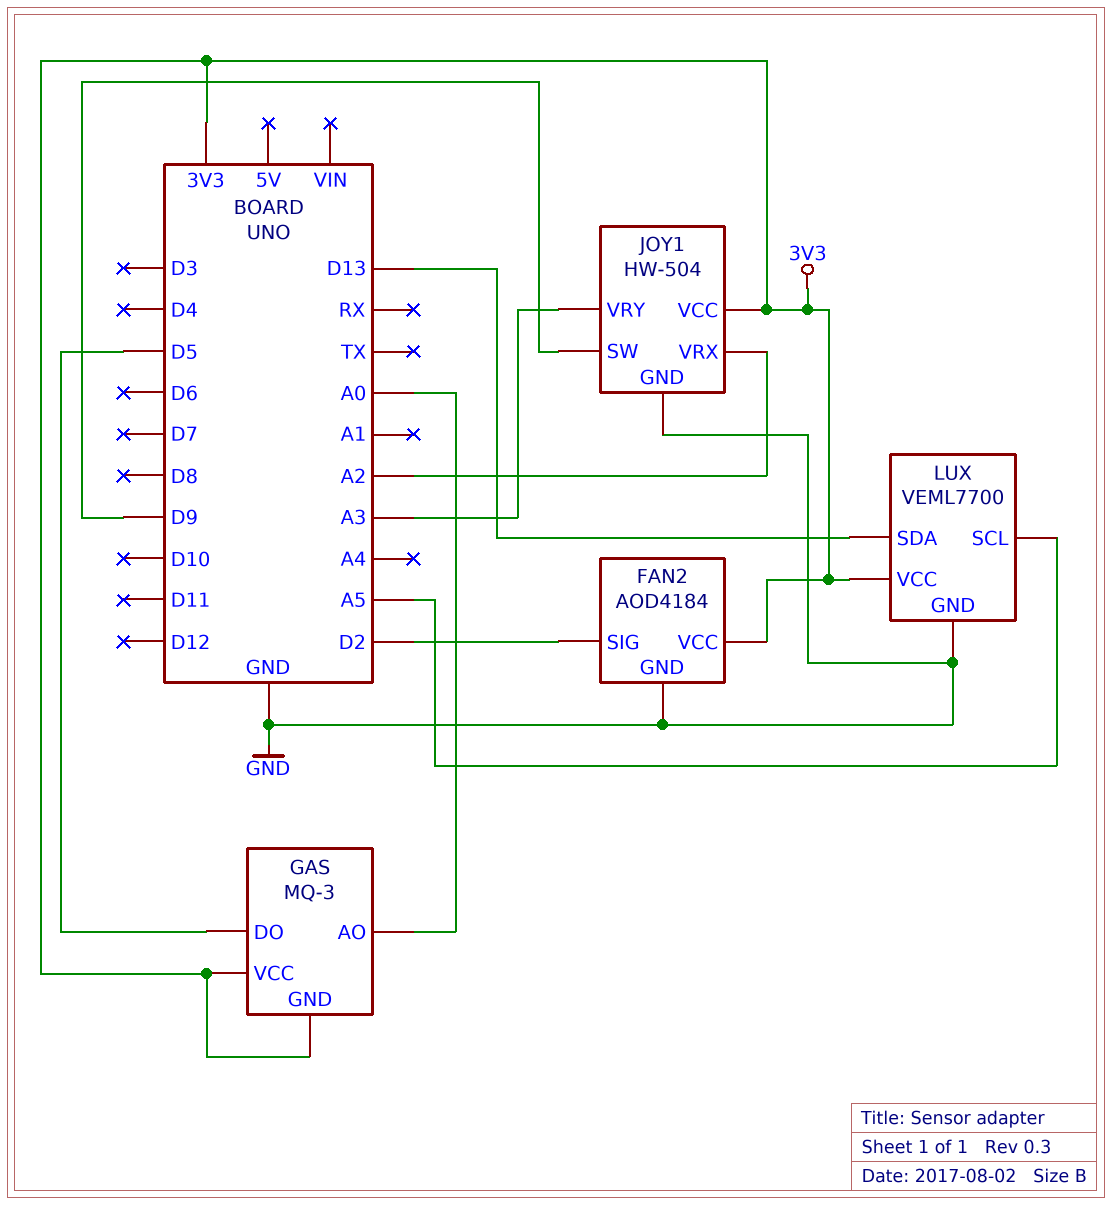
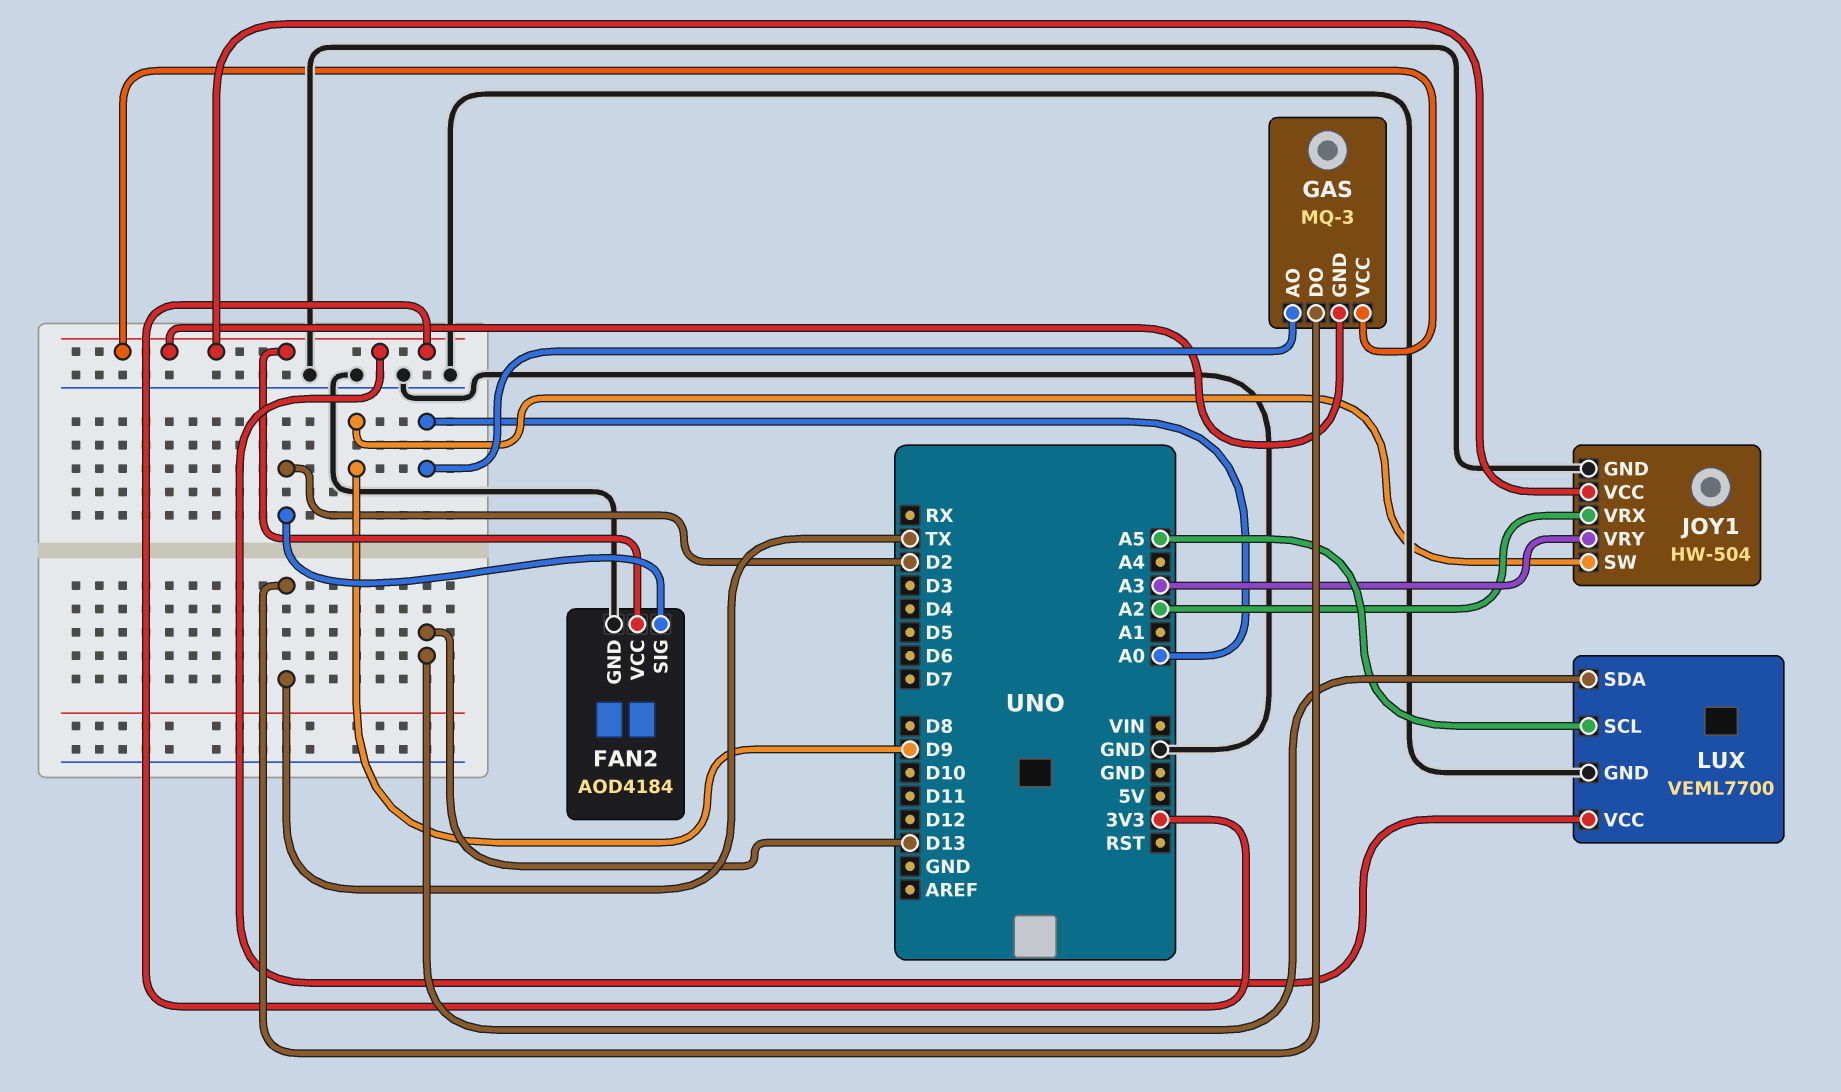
GAS pin DO: D5 -> TX

